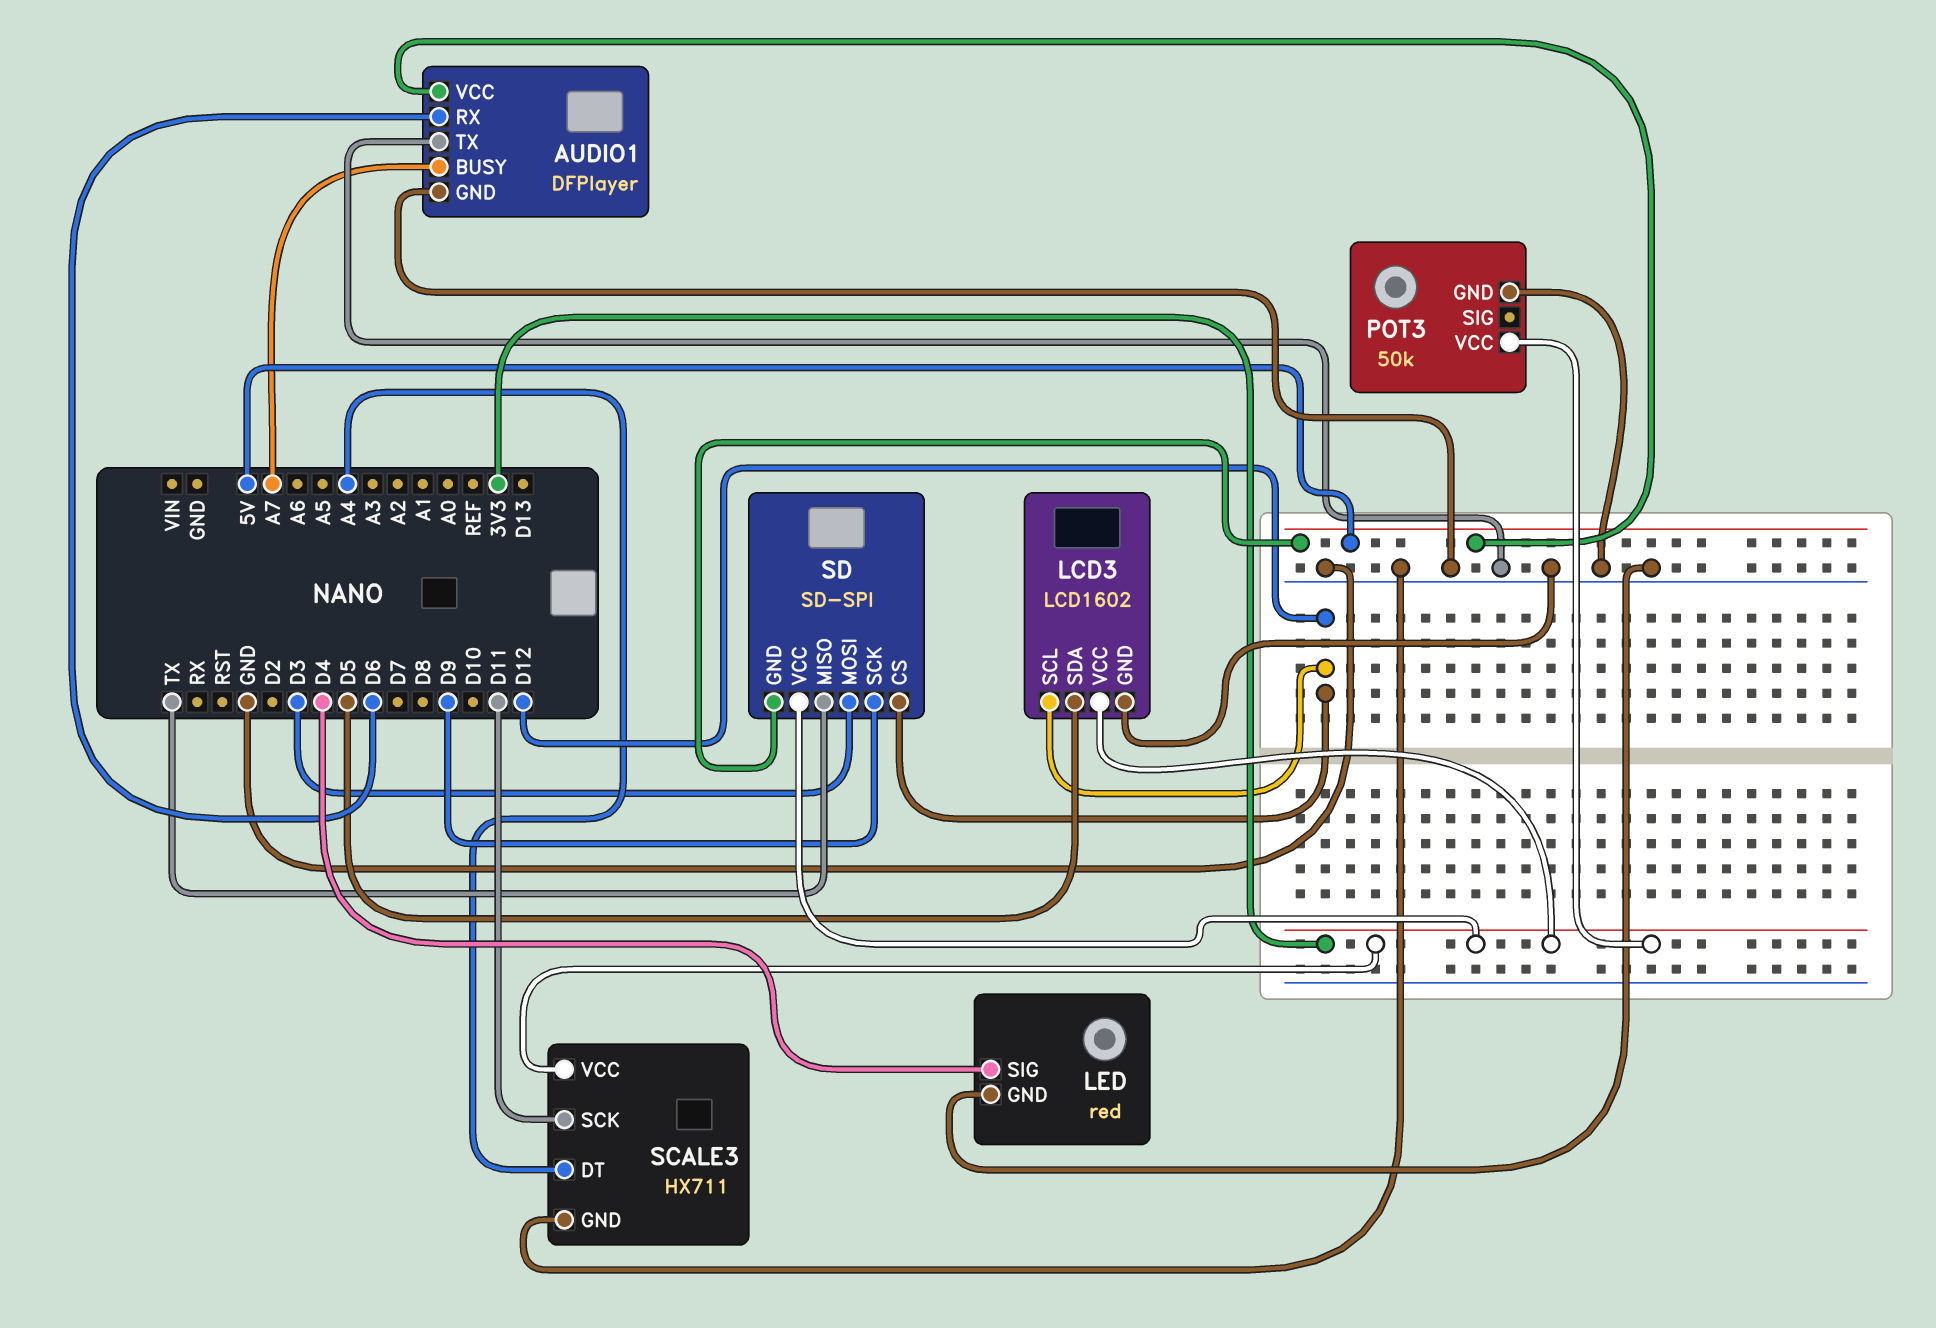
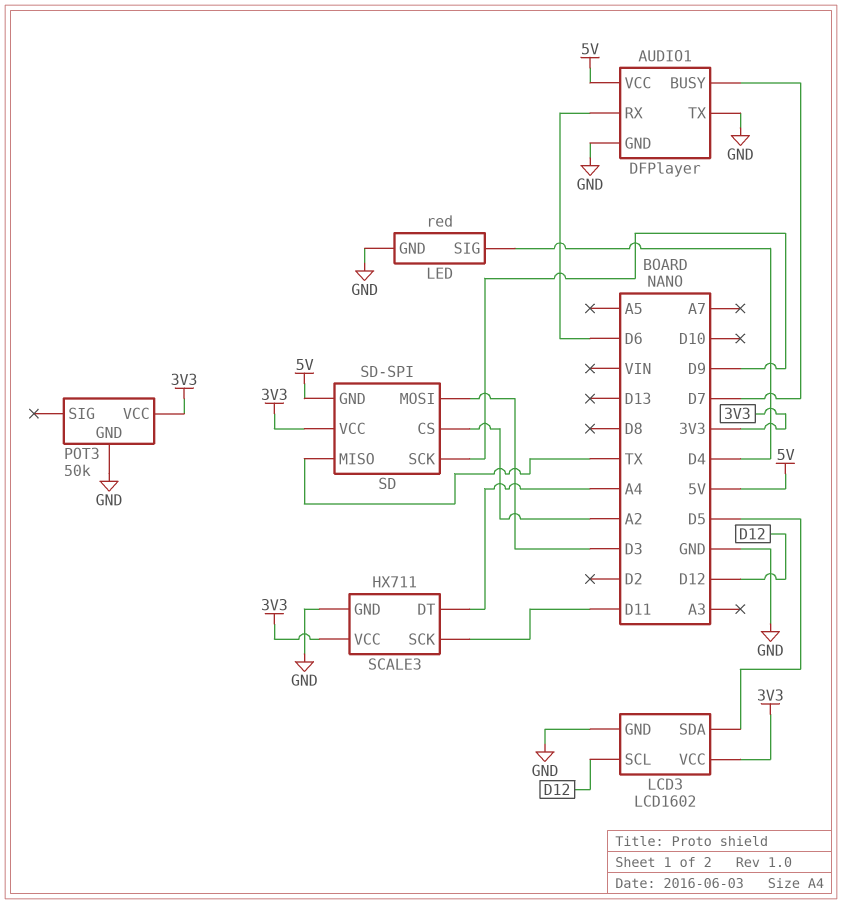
AUDIO1 pin BUSY: A7 -> D7
SD pin CS: D12 -> A2

